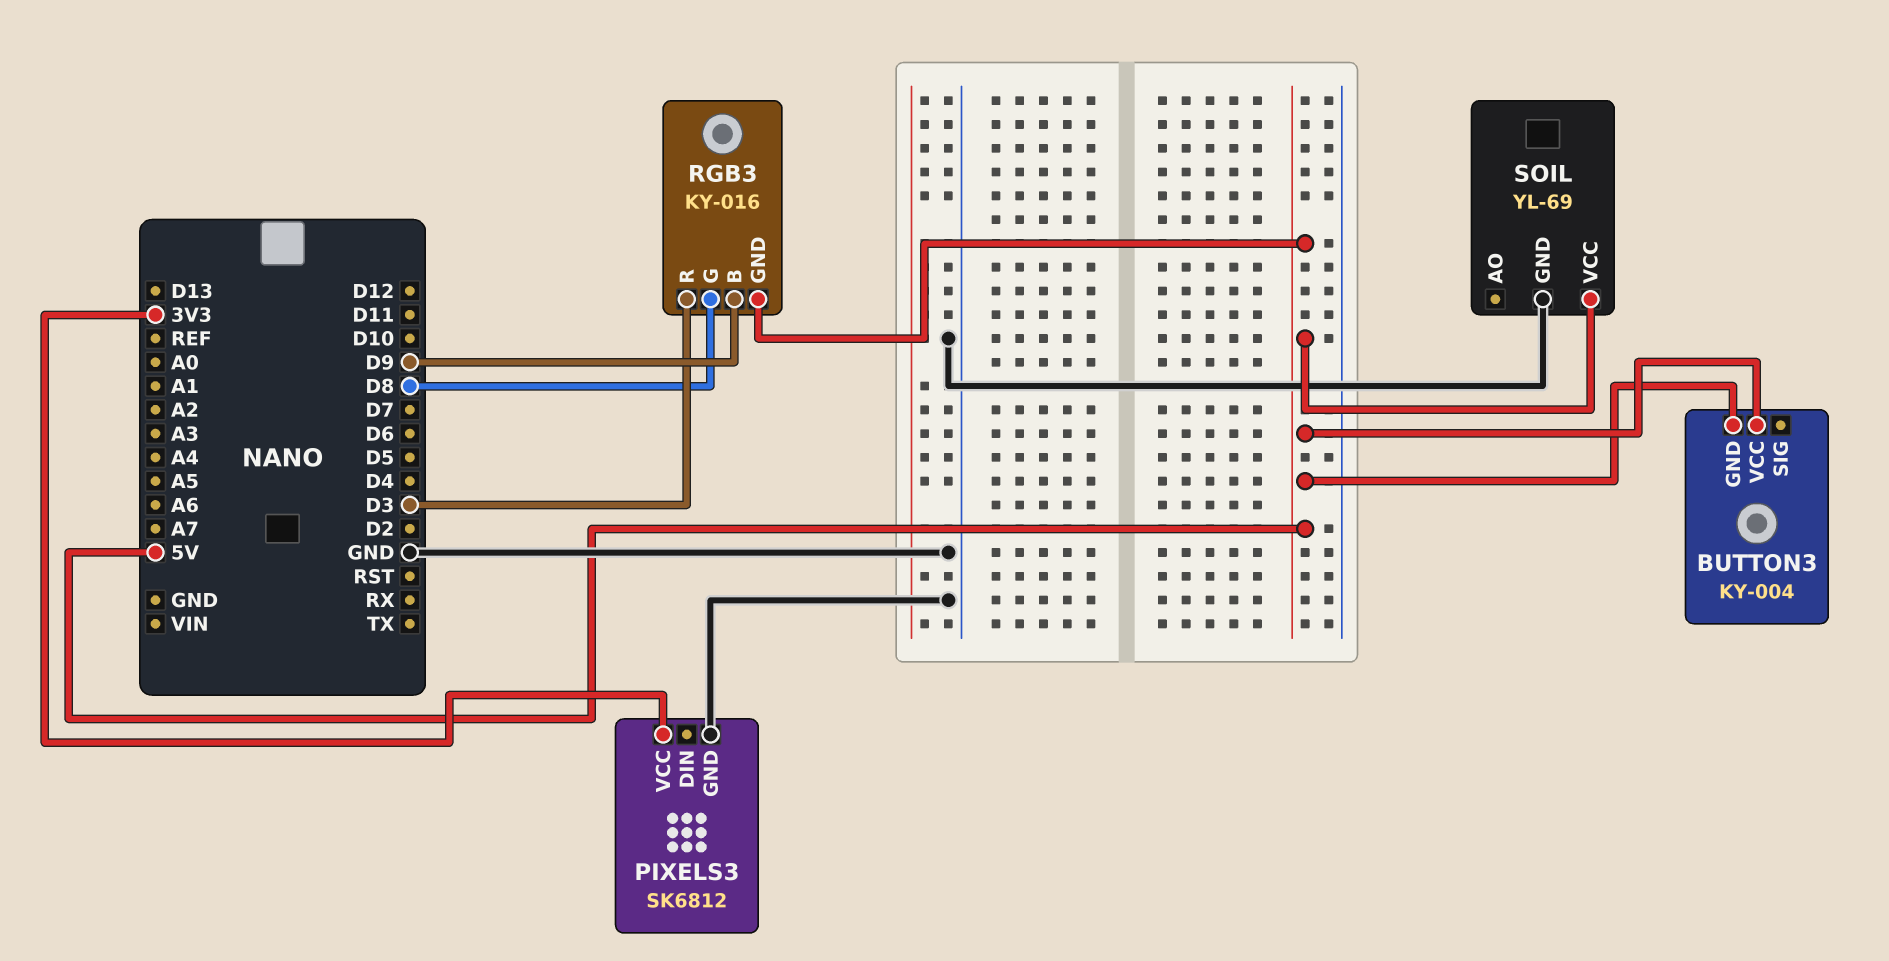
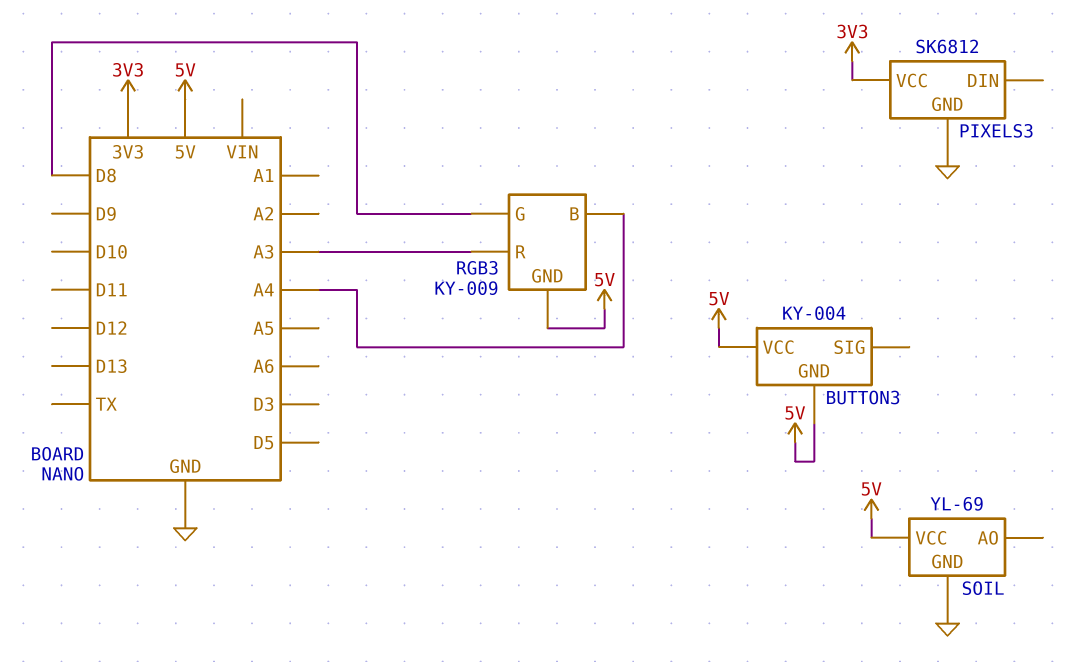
RGB3: KY-016 -> KY-009
RGB3 pin B: D9 -> A4
RGB3 pin R: D3 -> A3

